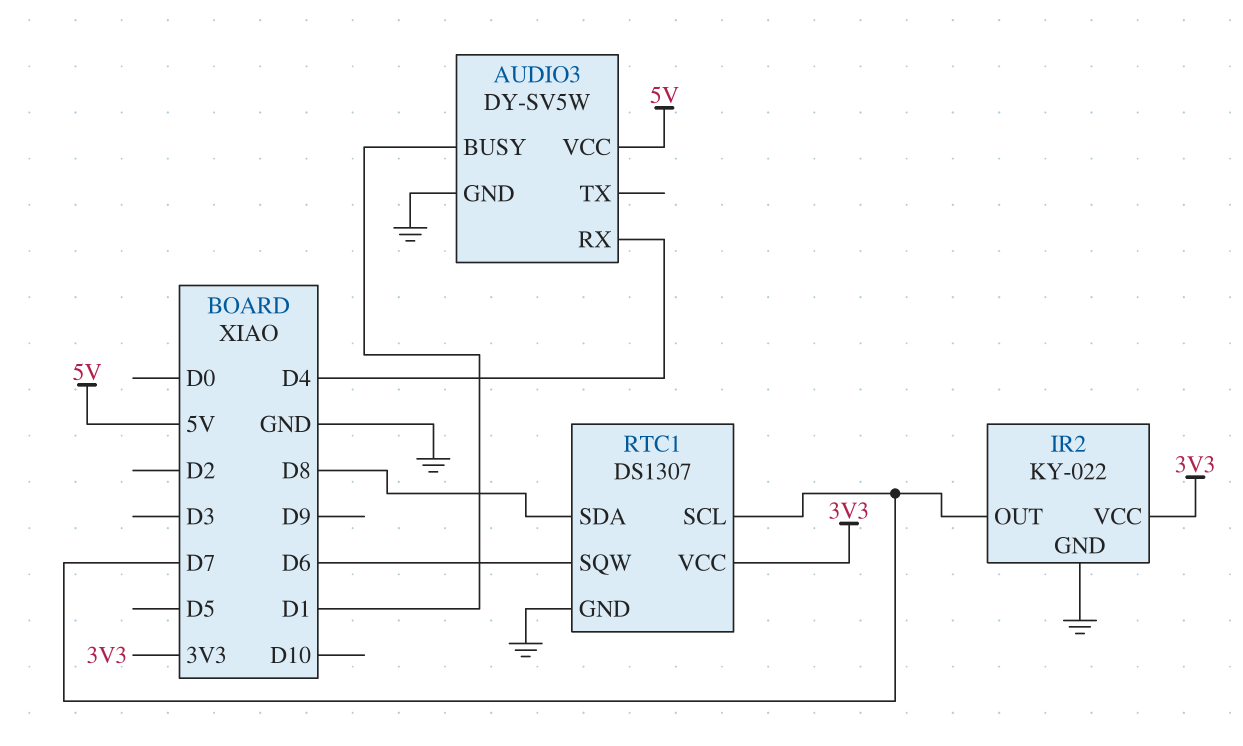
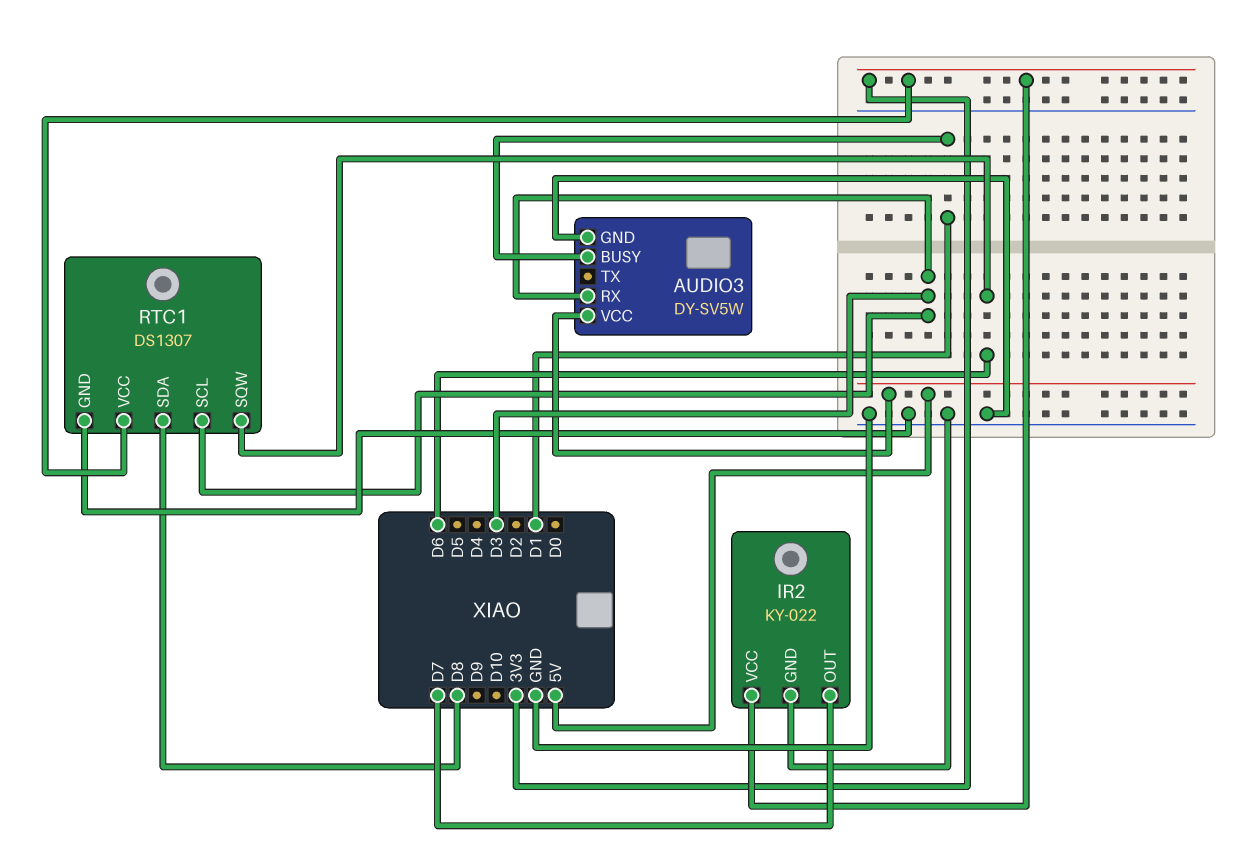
AUDIO3 pin RX: D4 -> D3
RTC1 pin SCL: D7 -> D3

